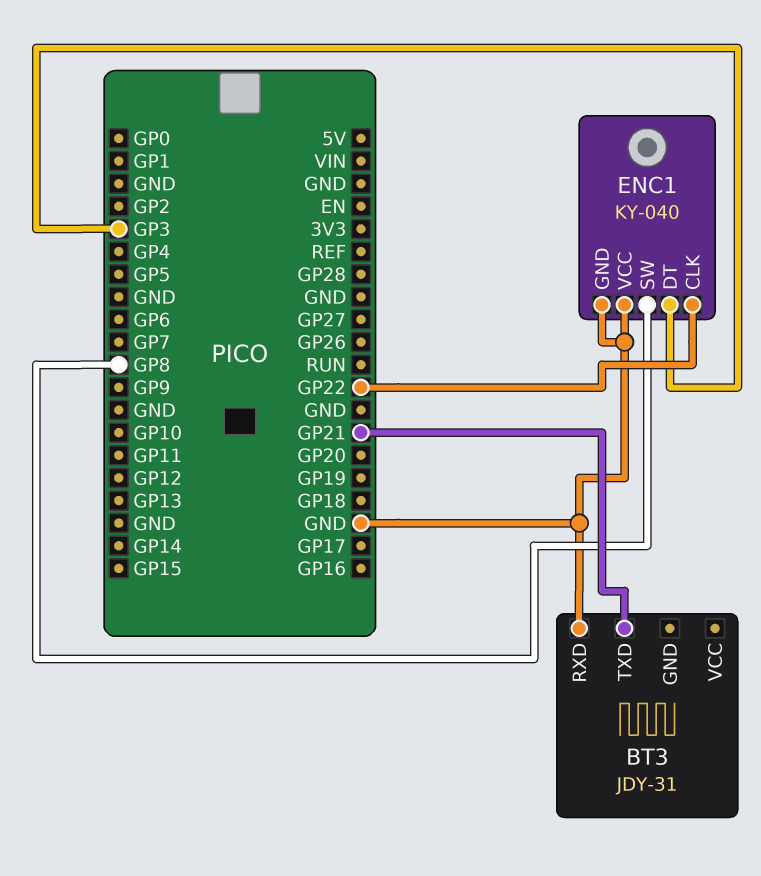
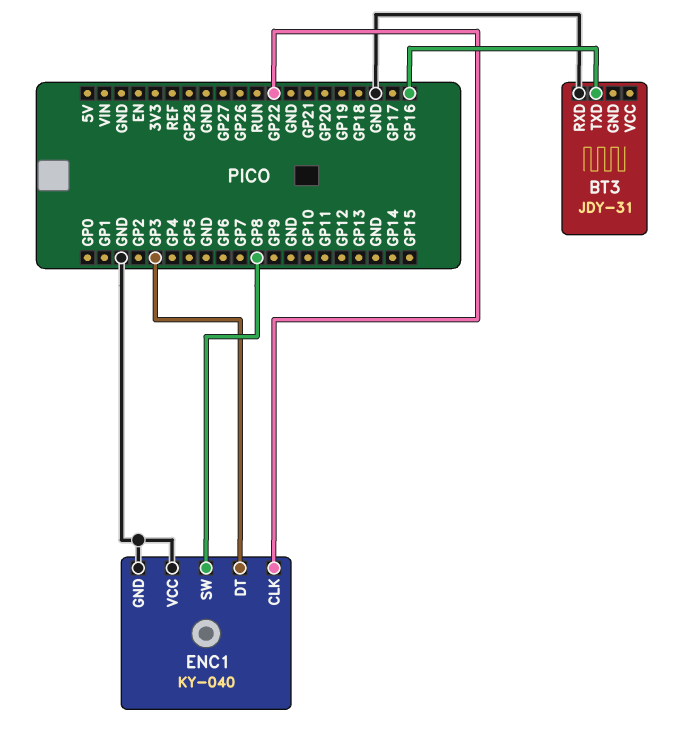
BT3 pin TXD: GP21 -> GP16

